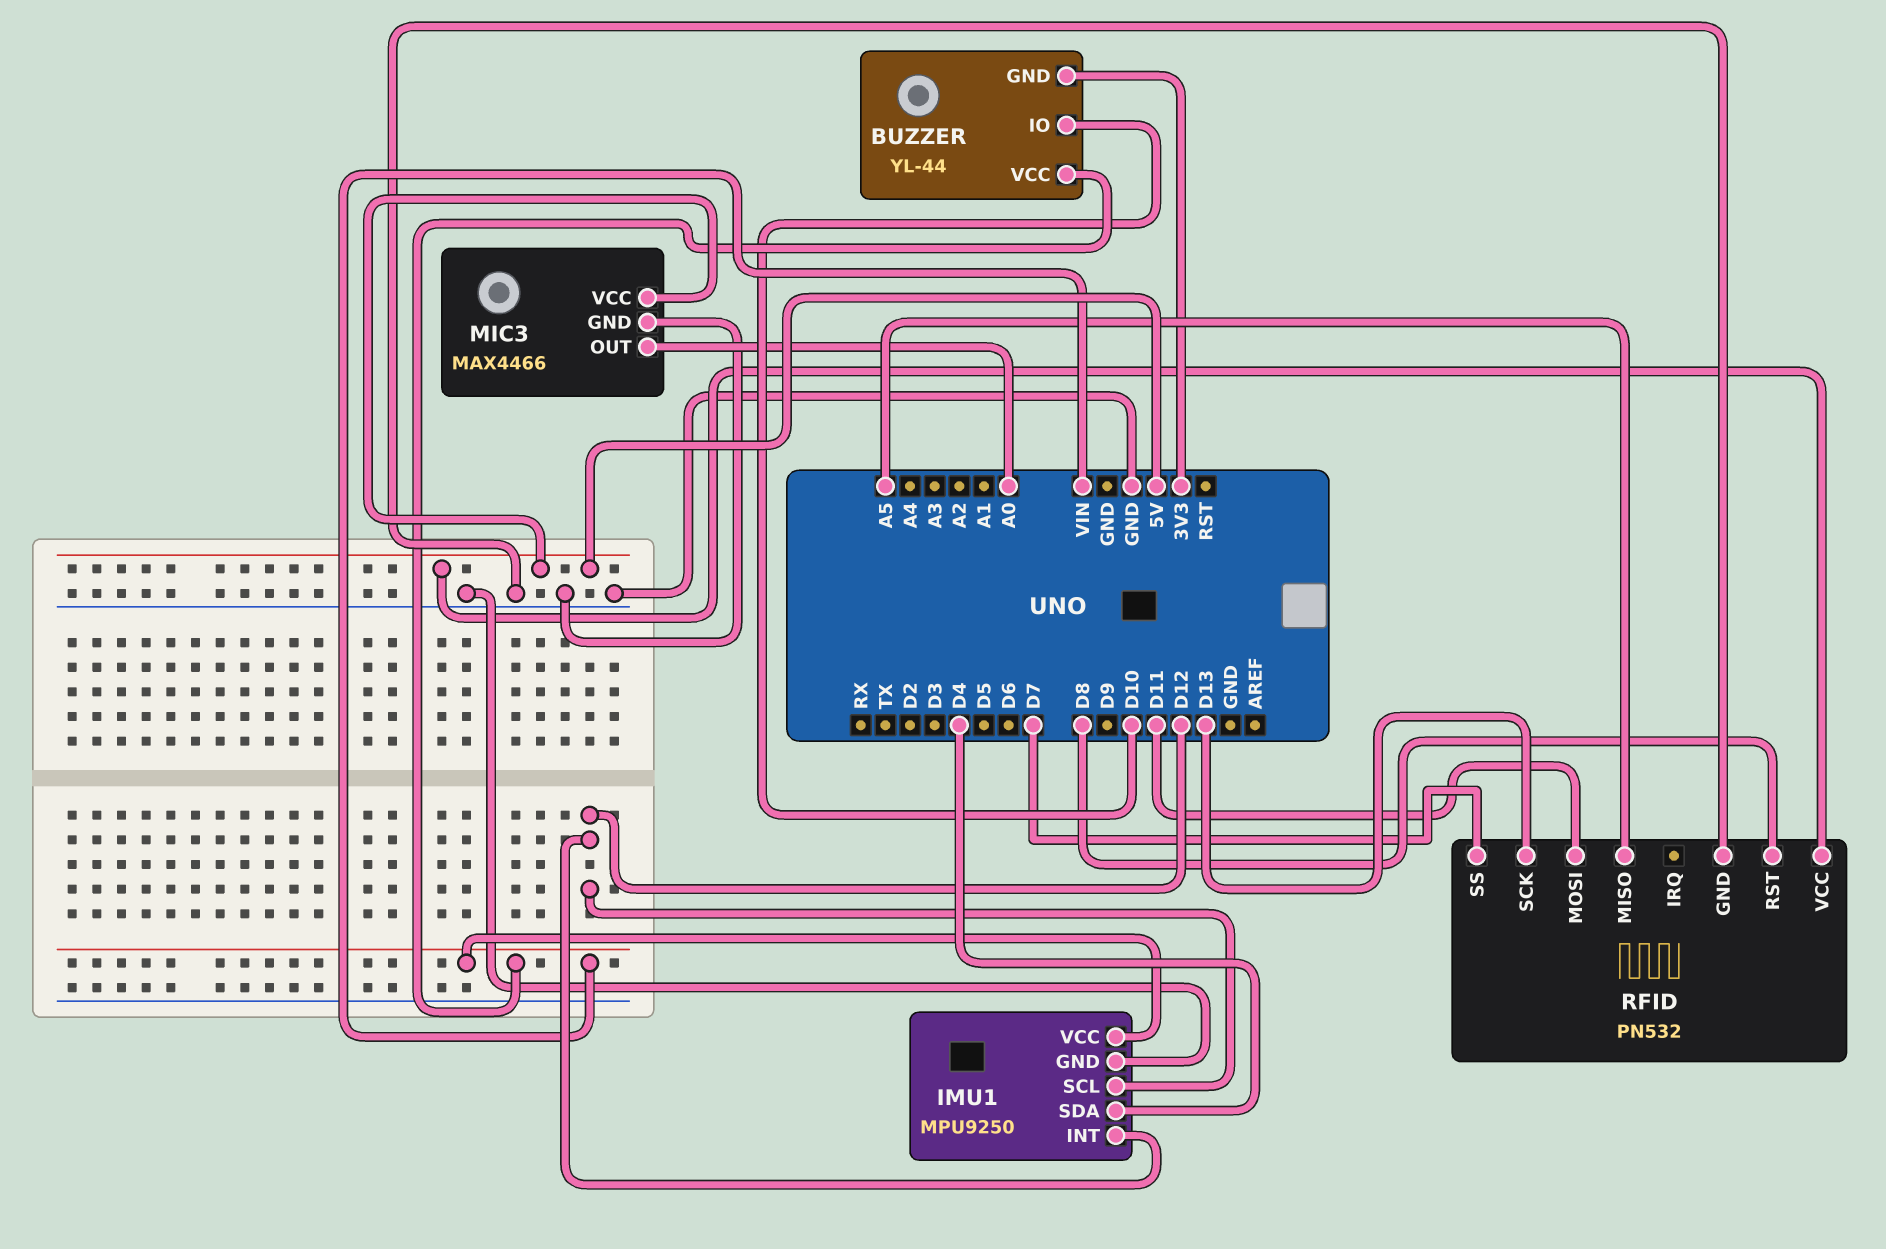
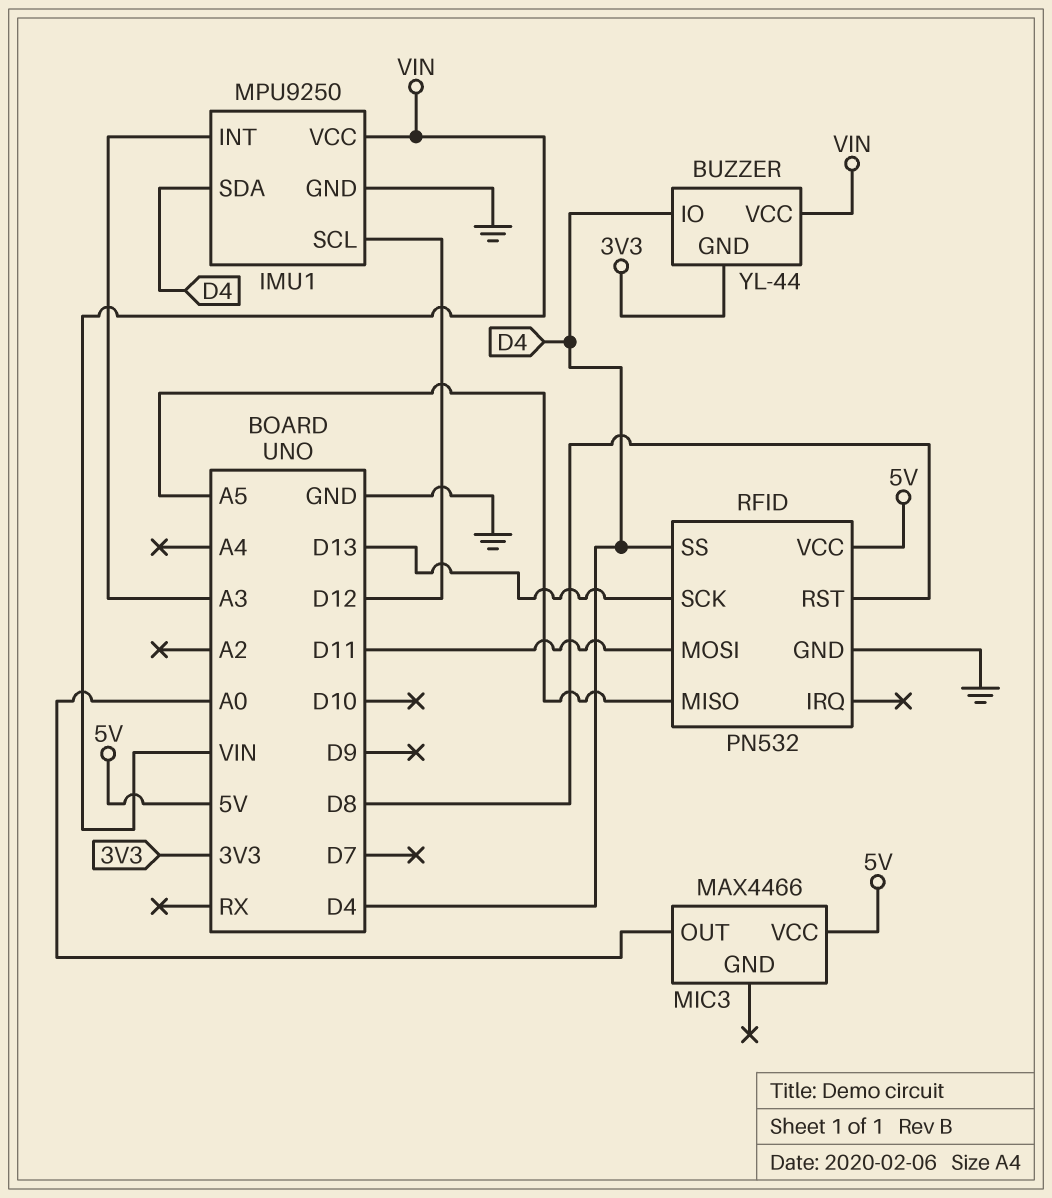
BUZZER pin IO: D10 -> D4
IMU1 pin INT: D12 -> A3
MIC3 pin GND: GND -> none
RFID pin SS: D7 -> D4

